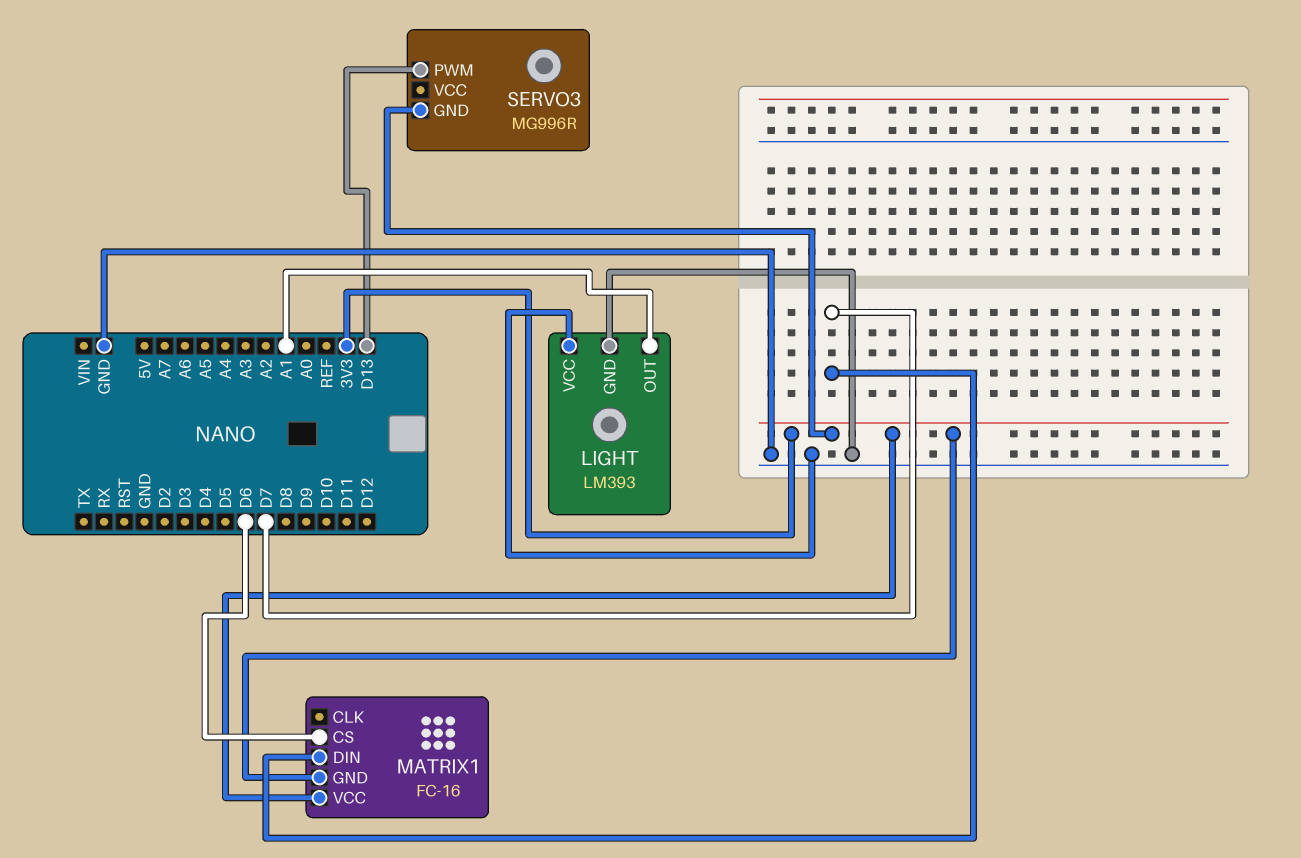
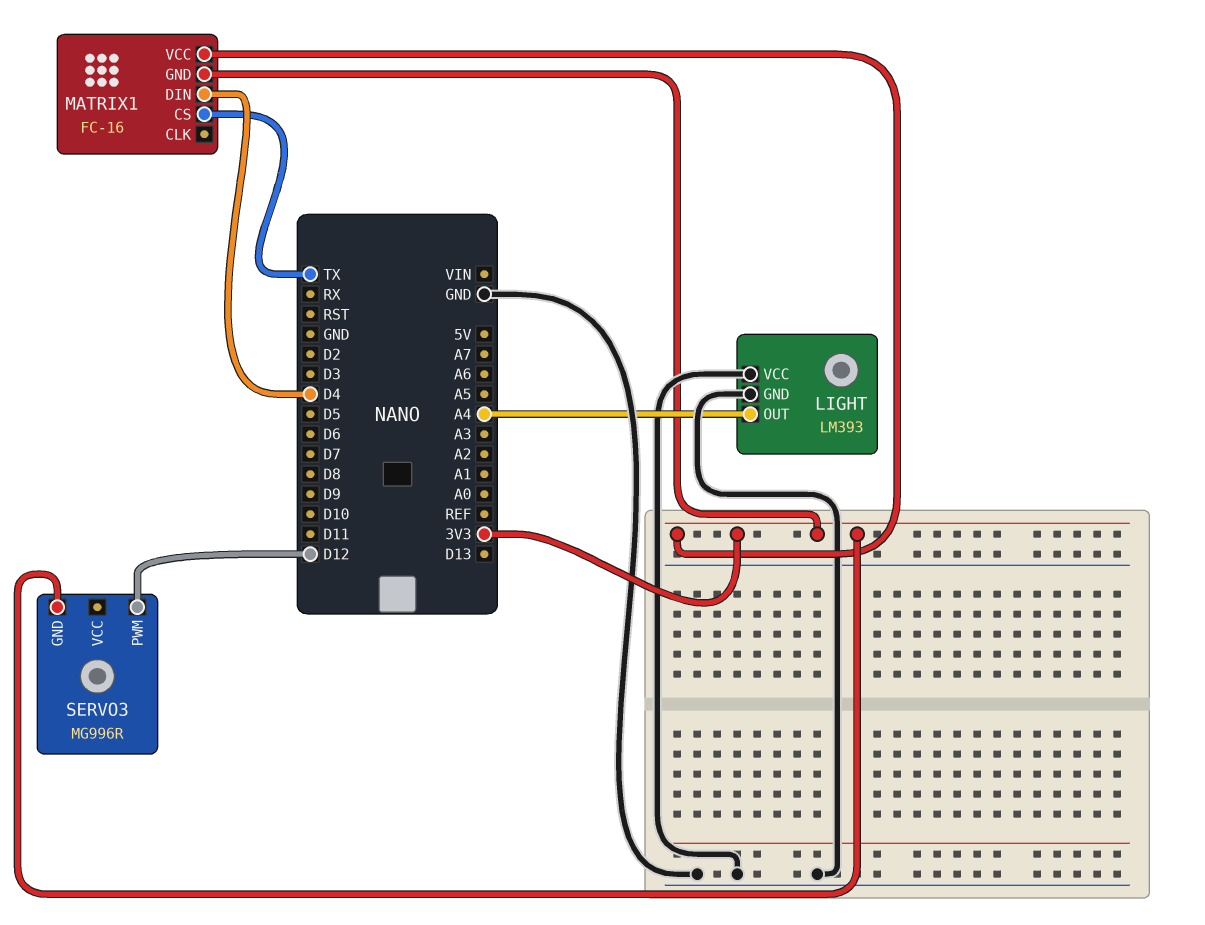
LIGHT pin OUT: A1 -> A4
MATRIX1 pin CS: D6 -> TX
MATRIX1 pin DIN: D7 -> D4
SERVO3 pin PWM: D13 -> D12

